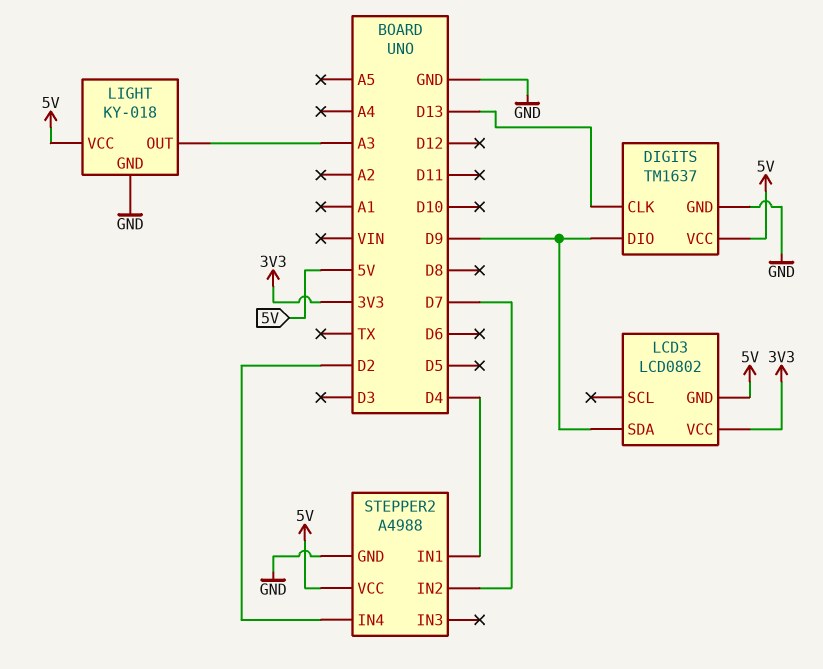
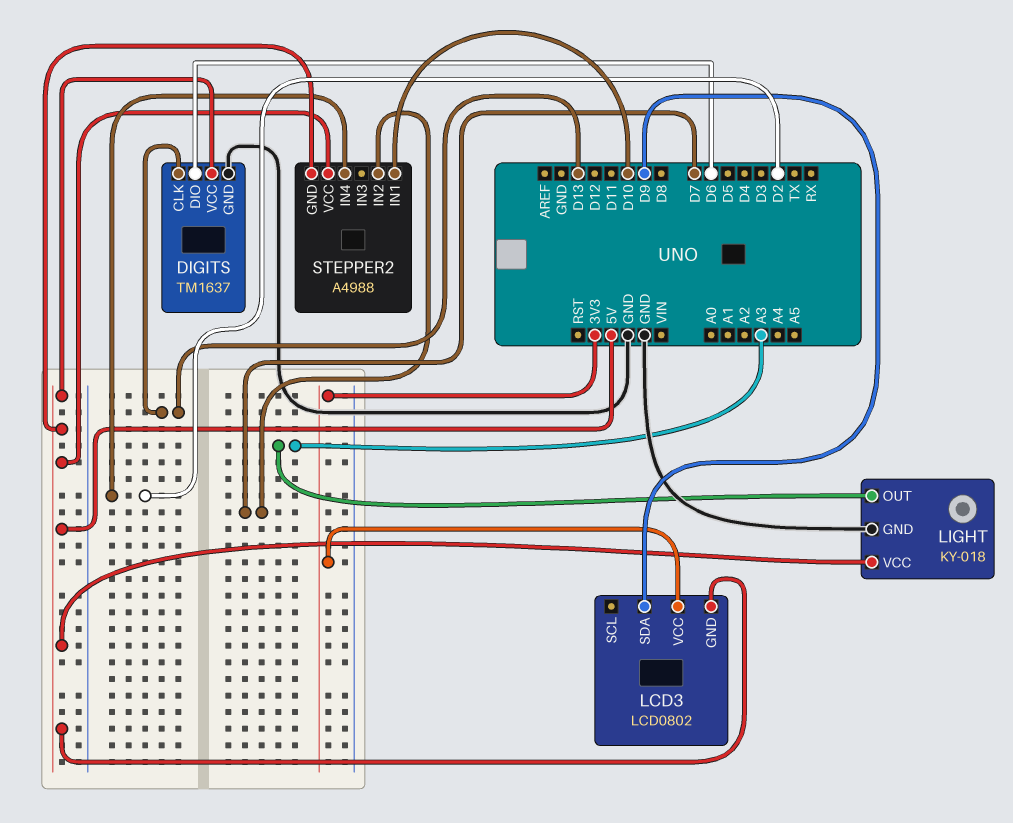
DIGITS pin DIO: D9 -> D6
STEPPER2 pin GND: GND -> 5V
STEPPER2 pin IN1: D4 -> D10

